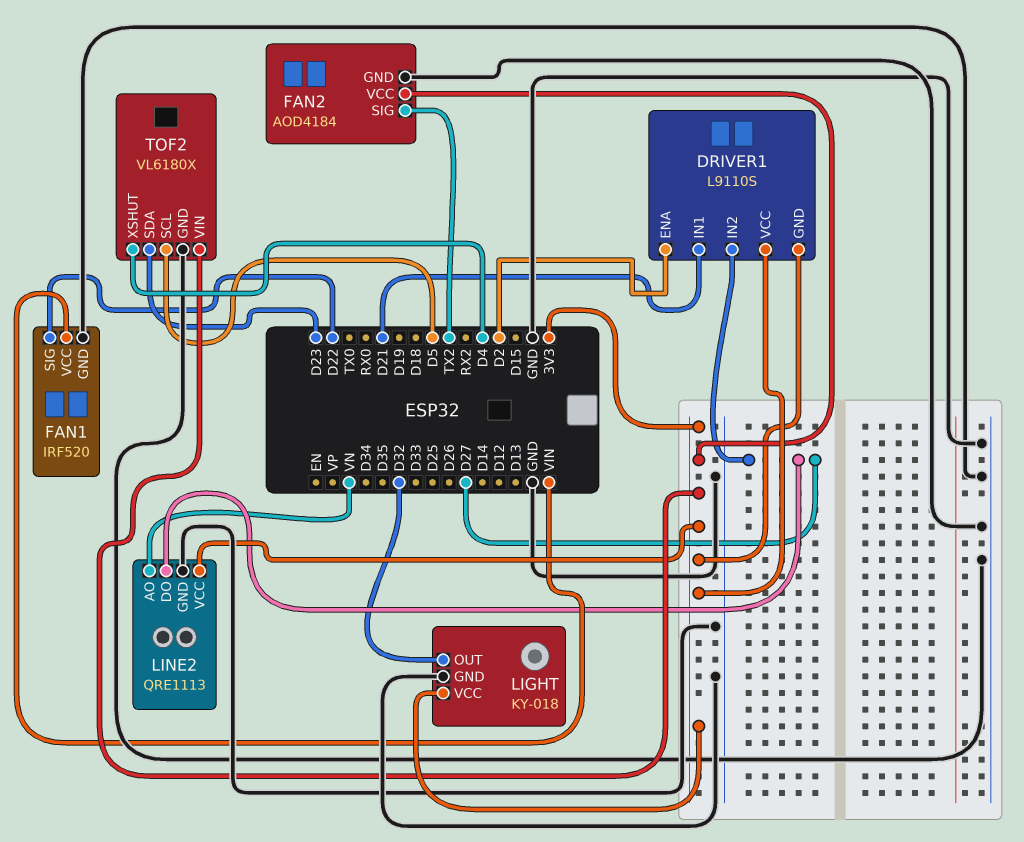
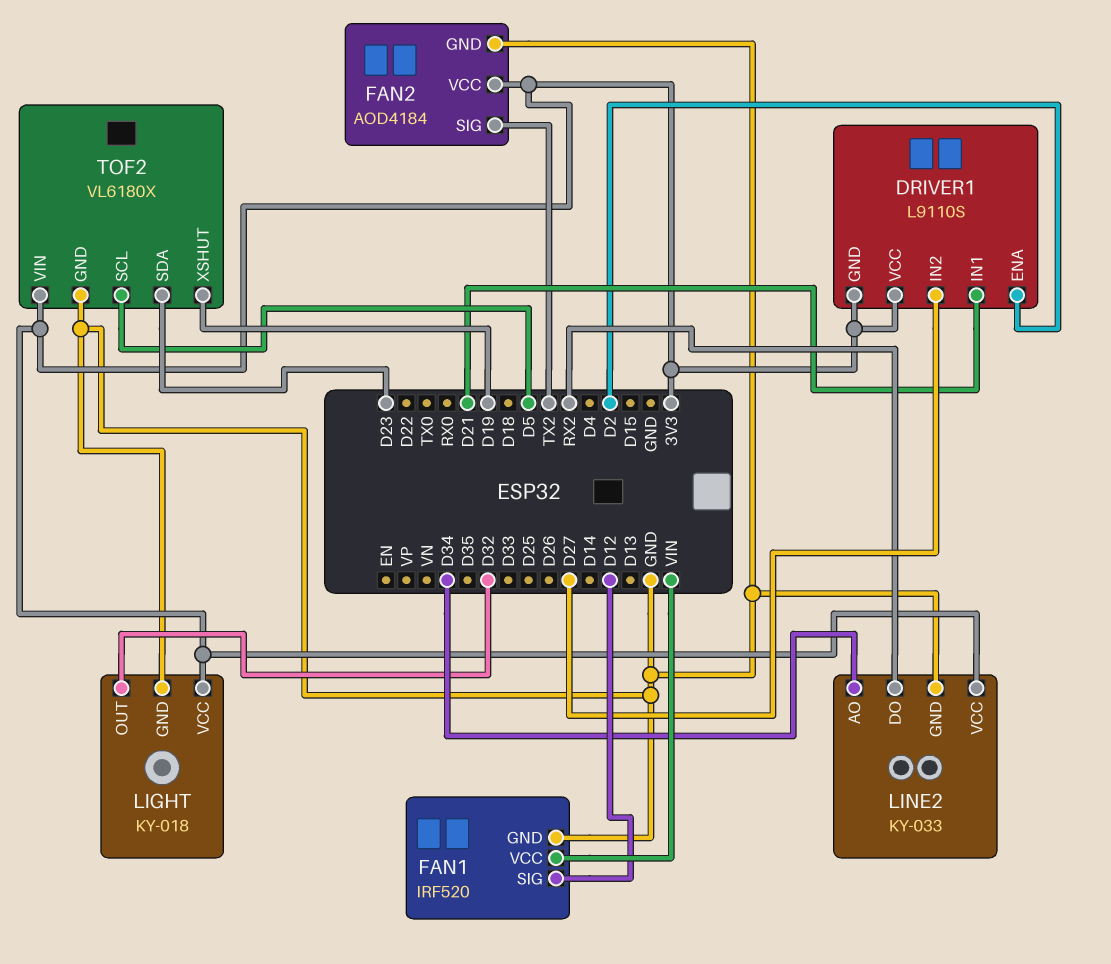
FAN1 pin SIG: D22 -> D12
LINE2: QRE1113 -> KY-033
LINE2 pin AO: VN -> D34
LINE2 pin DO: D27 -> RX2
TOF2 pin XSHUT: D4 -> D19

